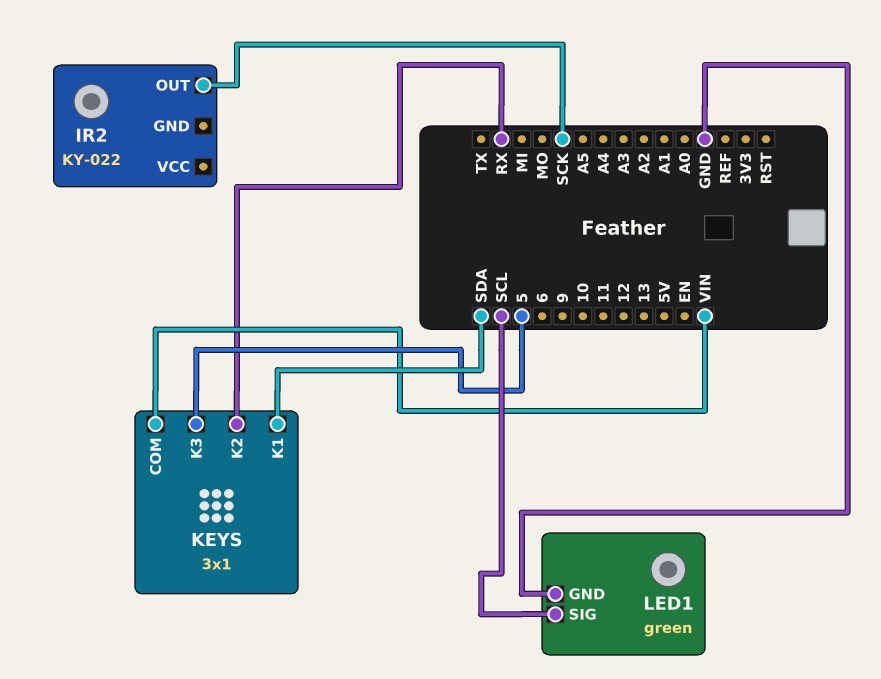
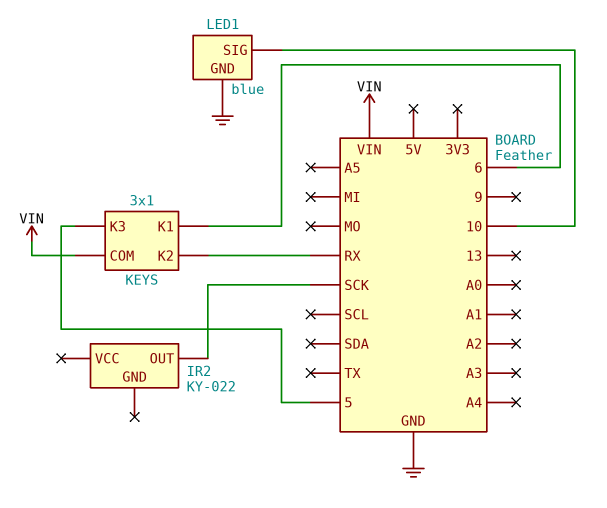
KEYS pin K1: SDA -> 6
LED1: green -> blue
LED1 pin SIG: SCL -> 10

